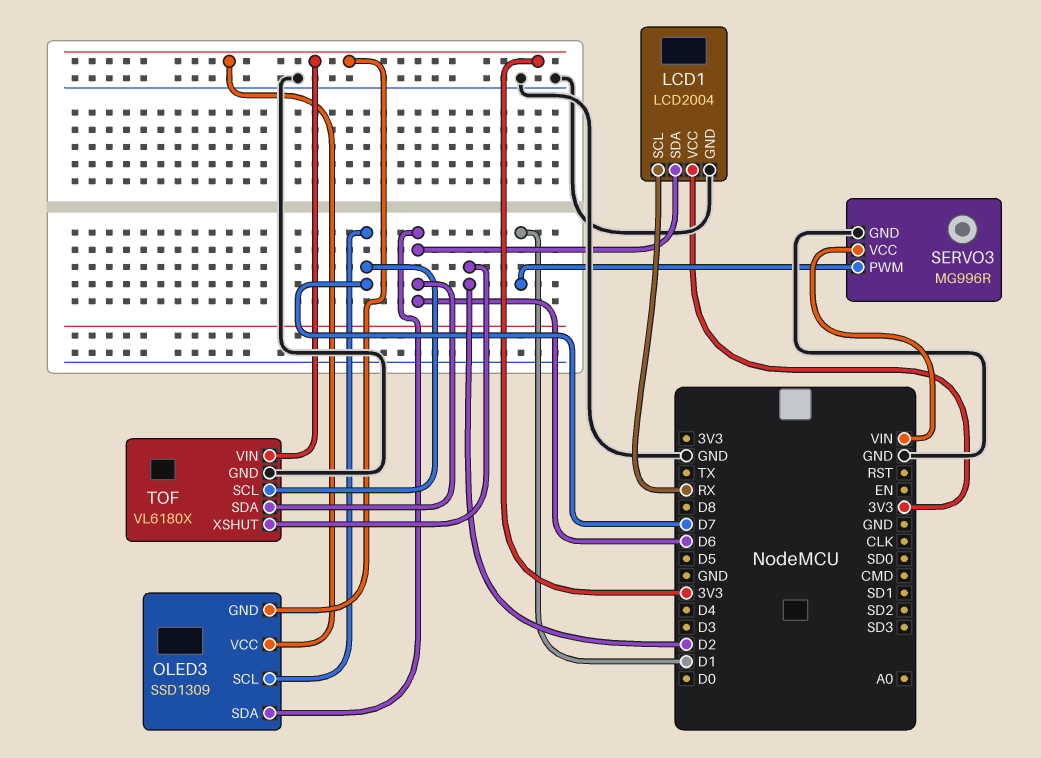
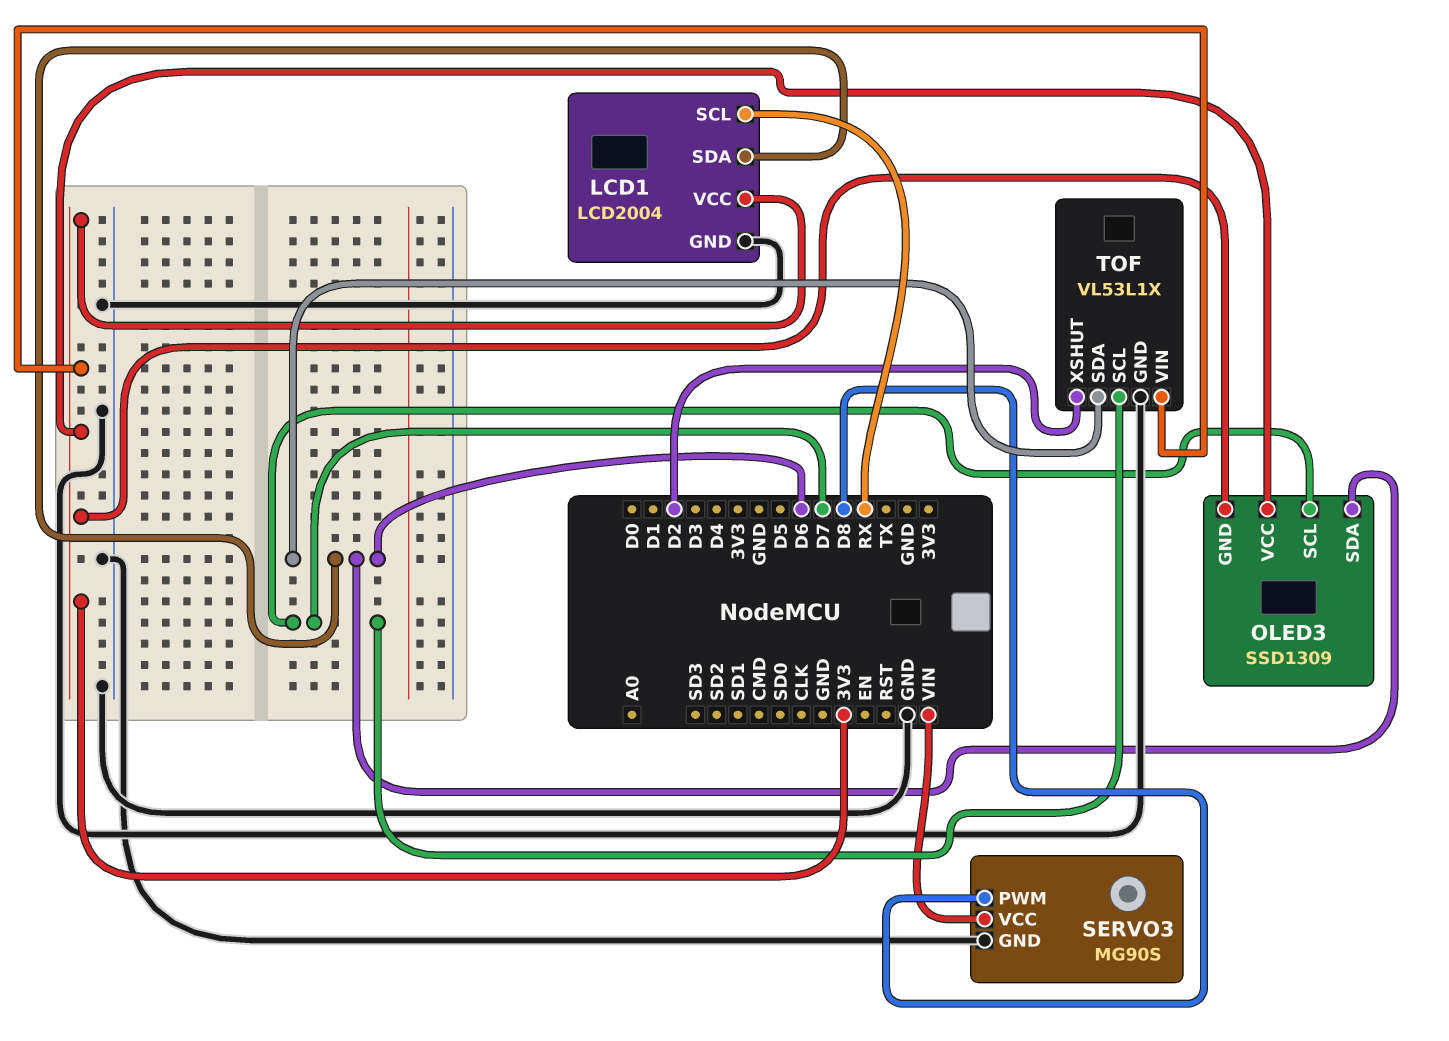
SERVO3: MG996R -> MG90S
SERVO3 pin PWM: D1 -> D8
TOF: VL6180X -> VL53L1X

